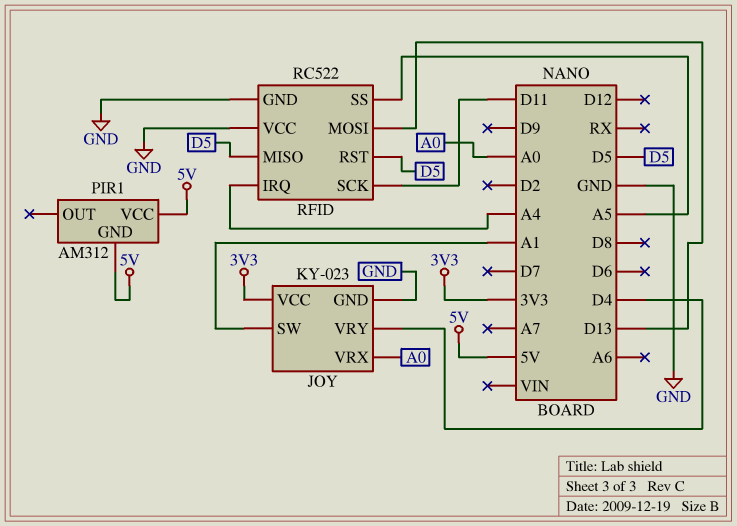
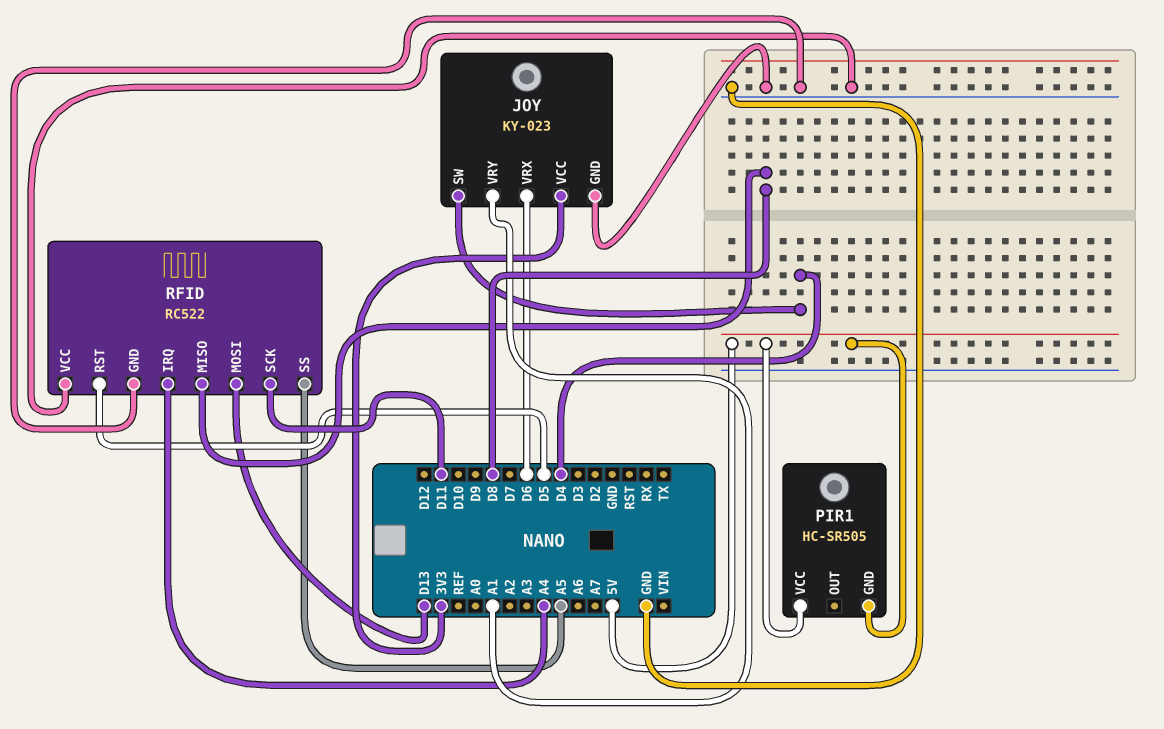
JOY pin SW: A1 -> D4
JOY pin VRX: A0 -> D6
JOY pin VRY: D4 -> A1
PIR1: AM312 -> HC-SR505
RFID pin MISO: D5 -> D8

